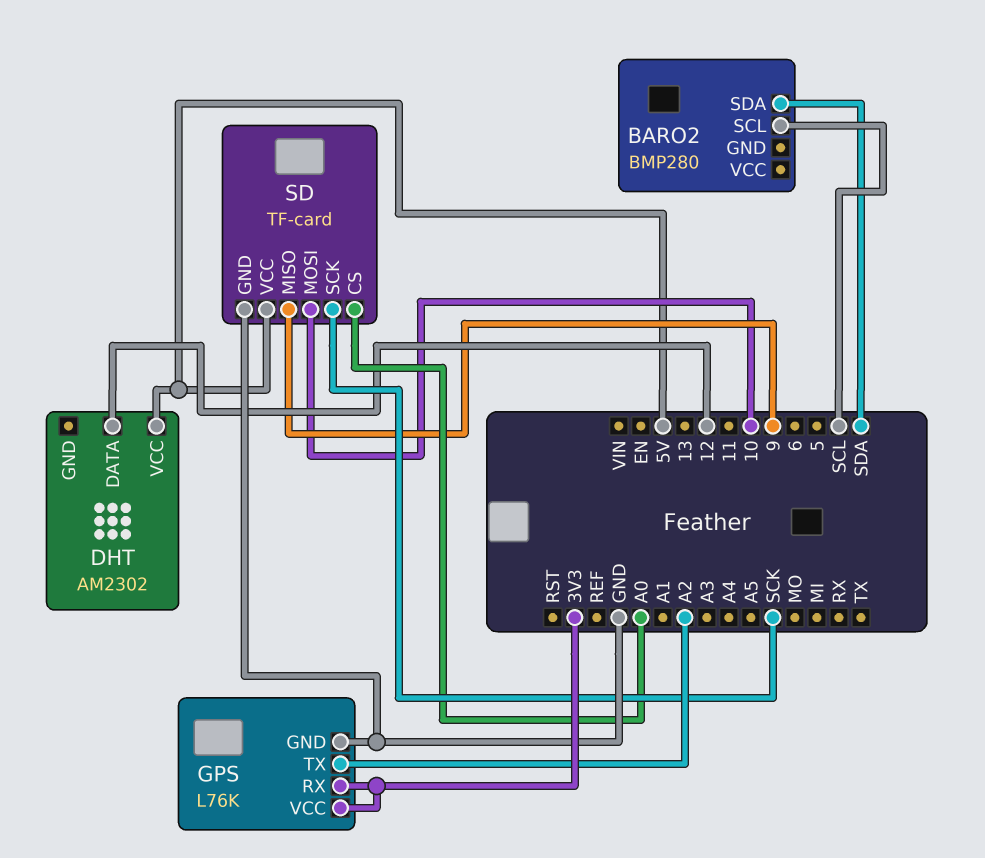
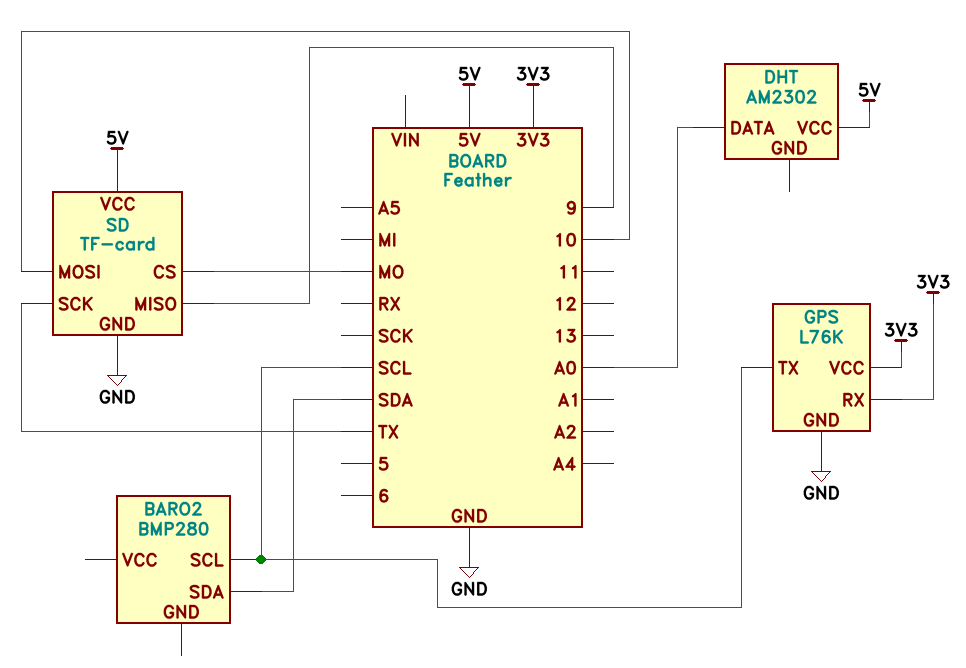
DHT pin DATA: 12 -> A0
GPS pin TX: A2 -> SCL
SD pin CS: A0 -> MO
SD pin SCK: SCK -> TX

